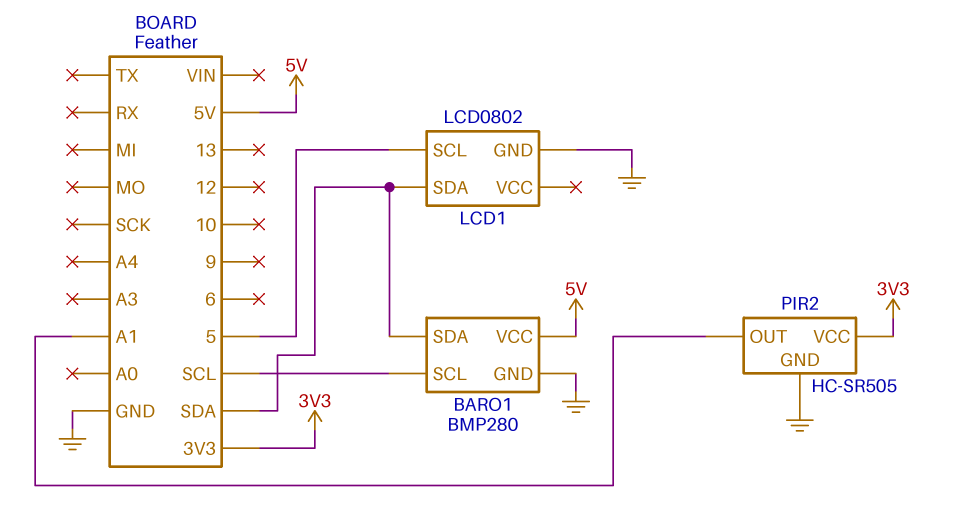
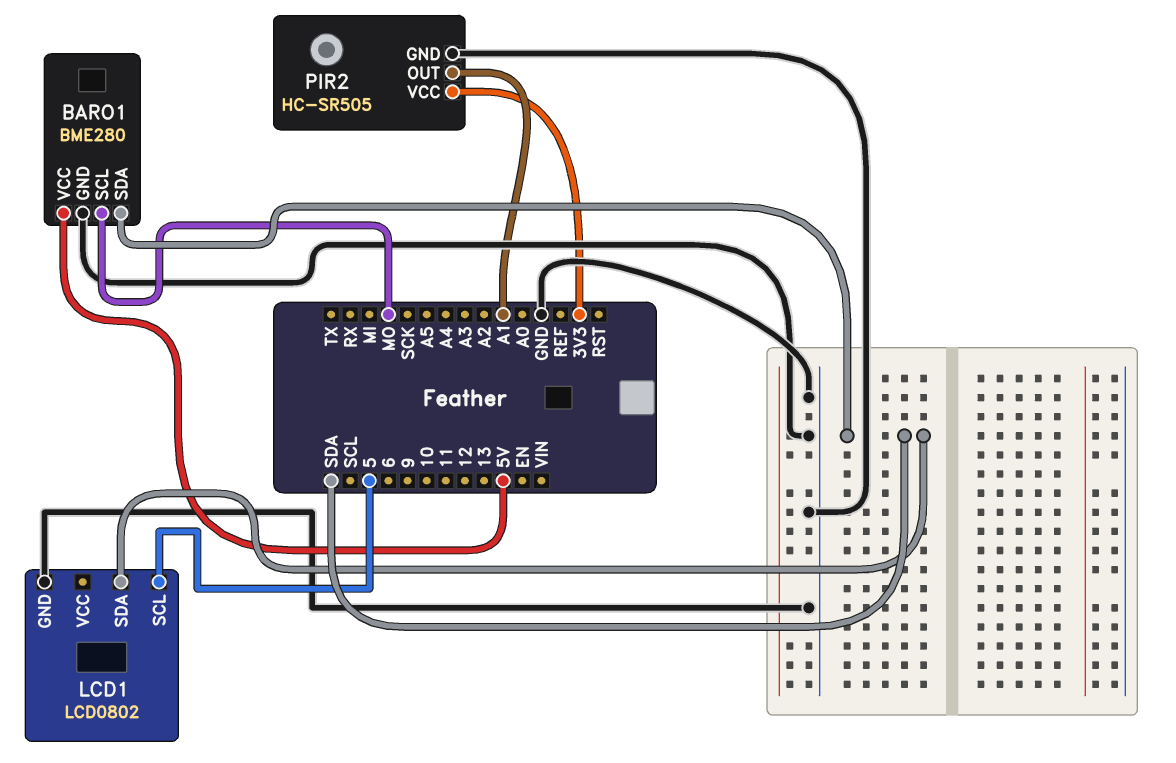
BARO1: BMP280 -> BME280
BARO1 pin SCL: SCL -> MO

